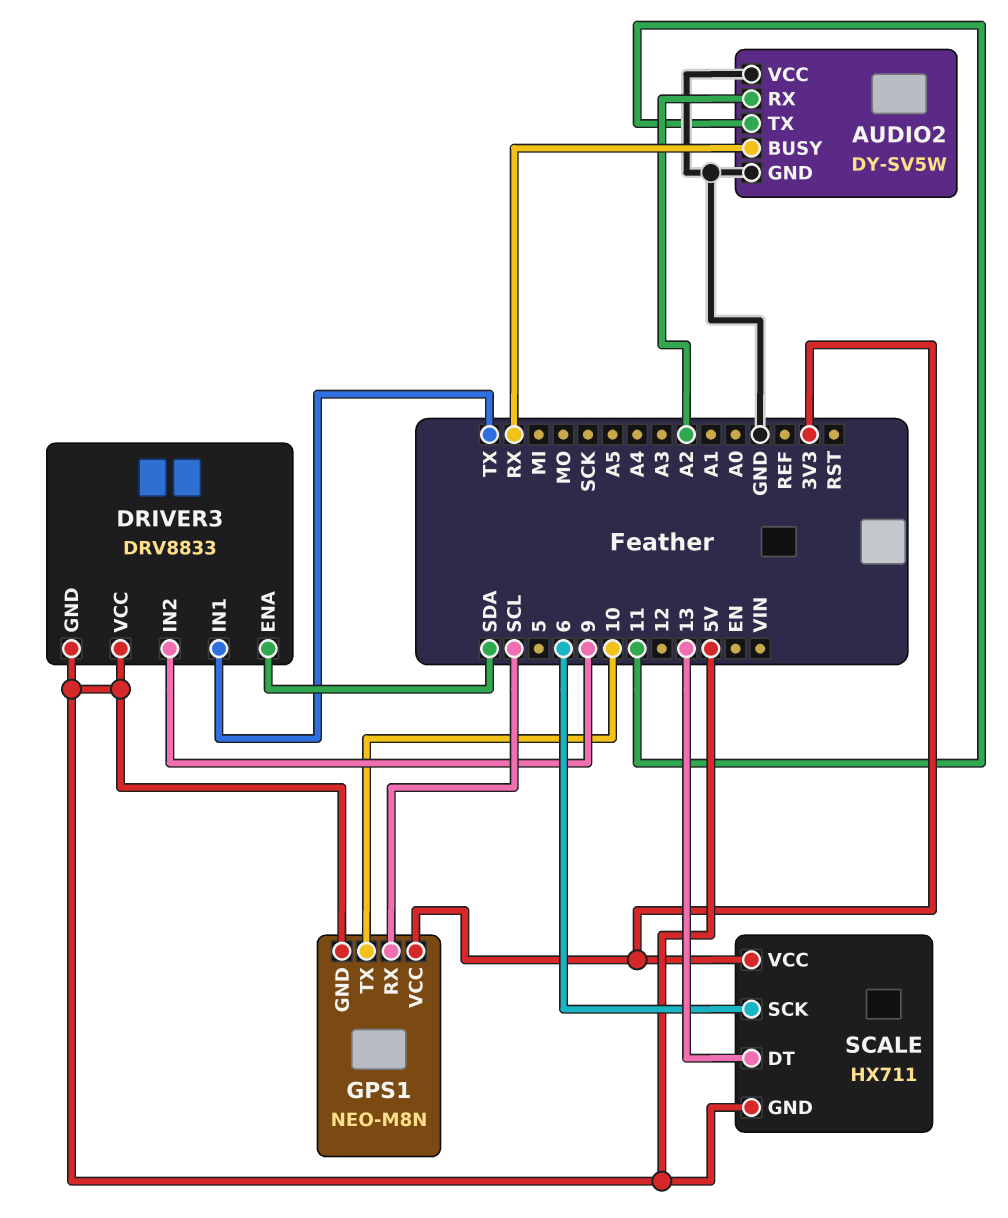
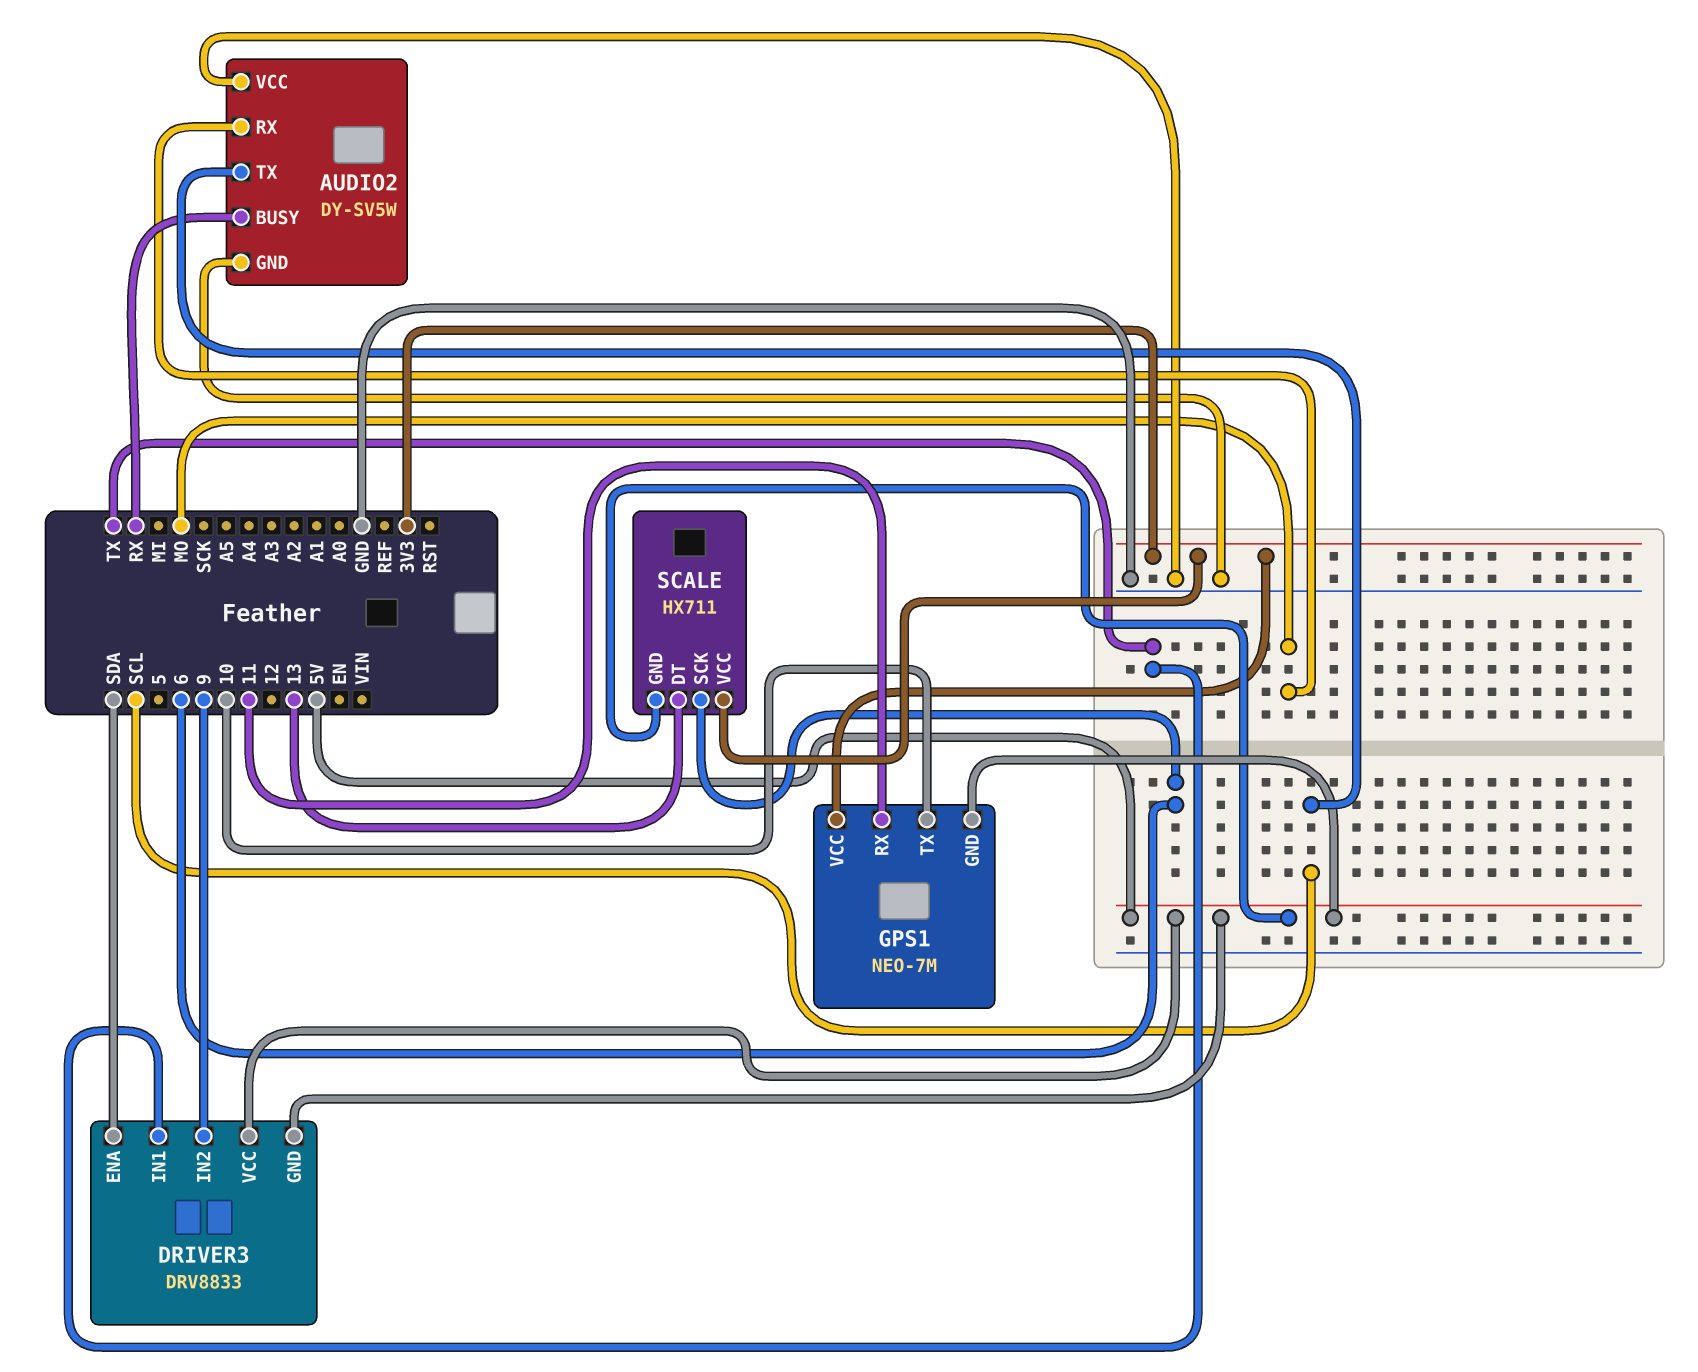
AUDIO2 pin RX: A2 -> MO
AUDIO2 pin TX: 11 -> SCL
GPS1: NEO-M8N -> NEO-7M
GPS1 pin RX: SCL -> 11

